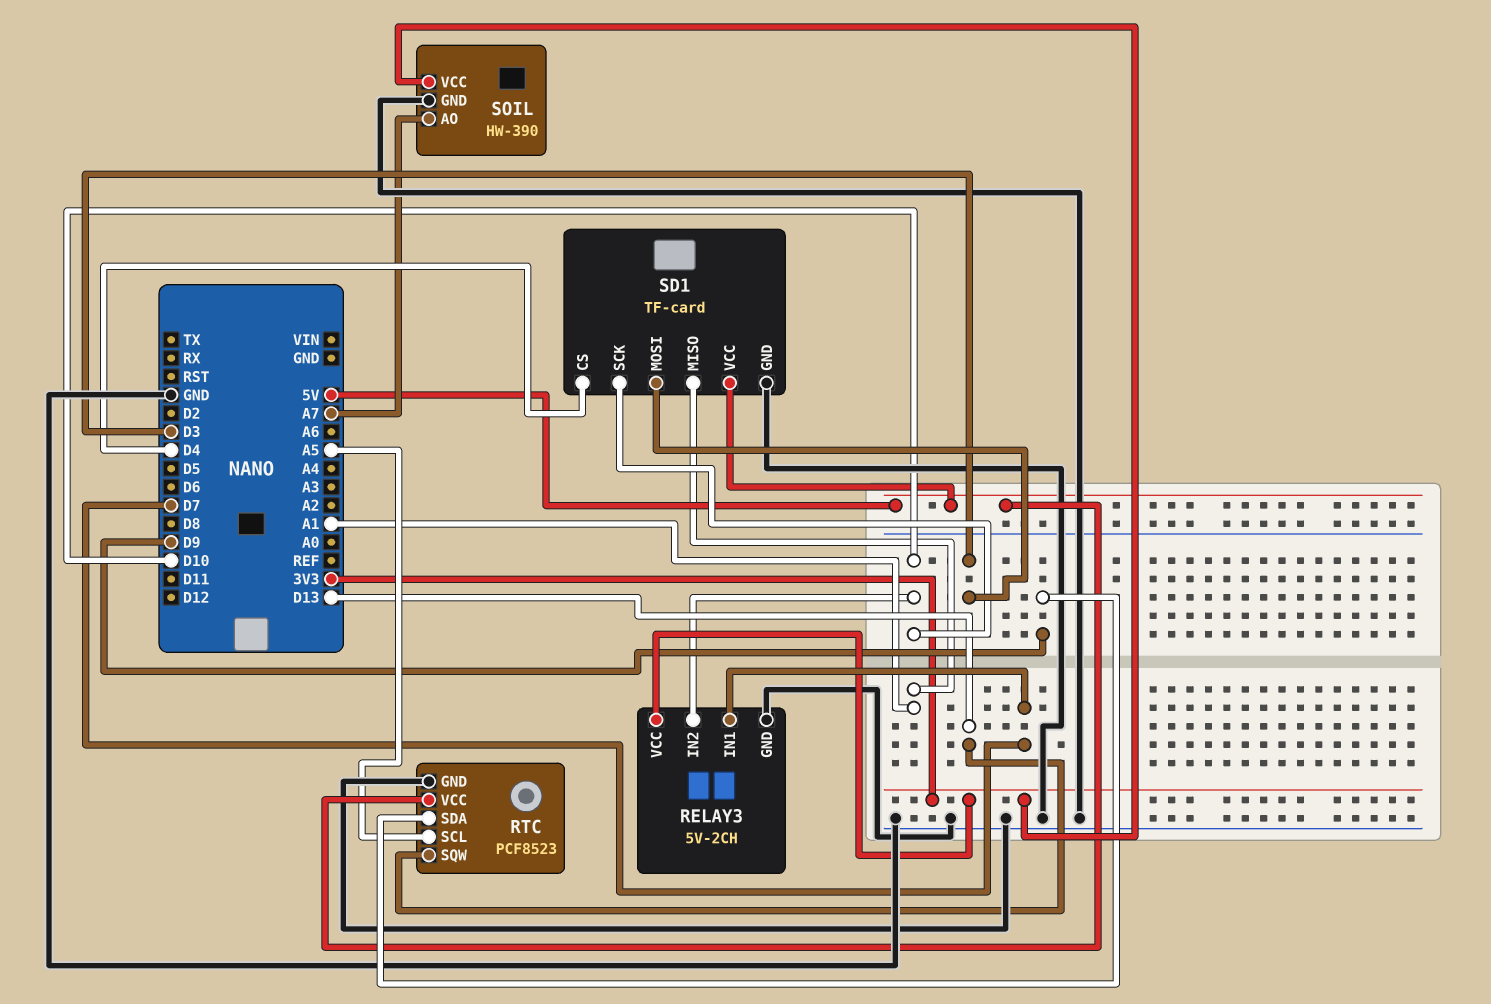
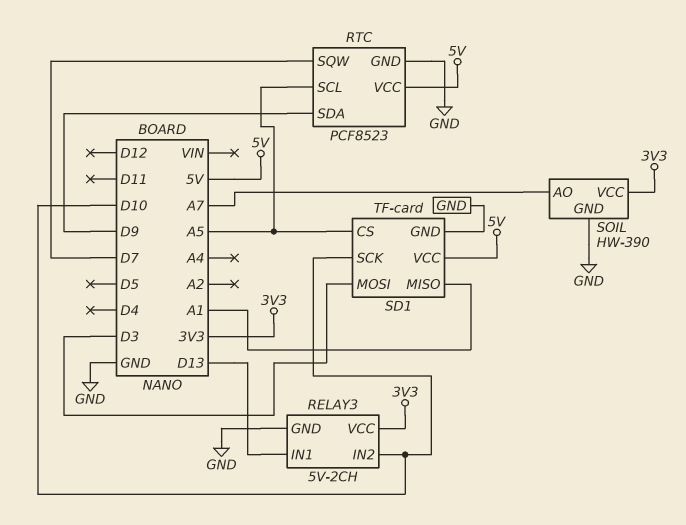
RELAY3 pin IN1: D7 -> D13
RTC pin SQW: D13 -> D7
SD1 pin CS: D4 -> A5

